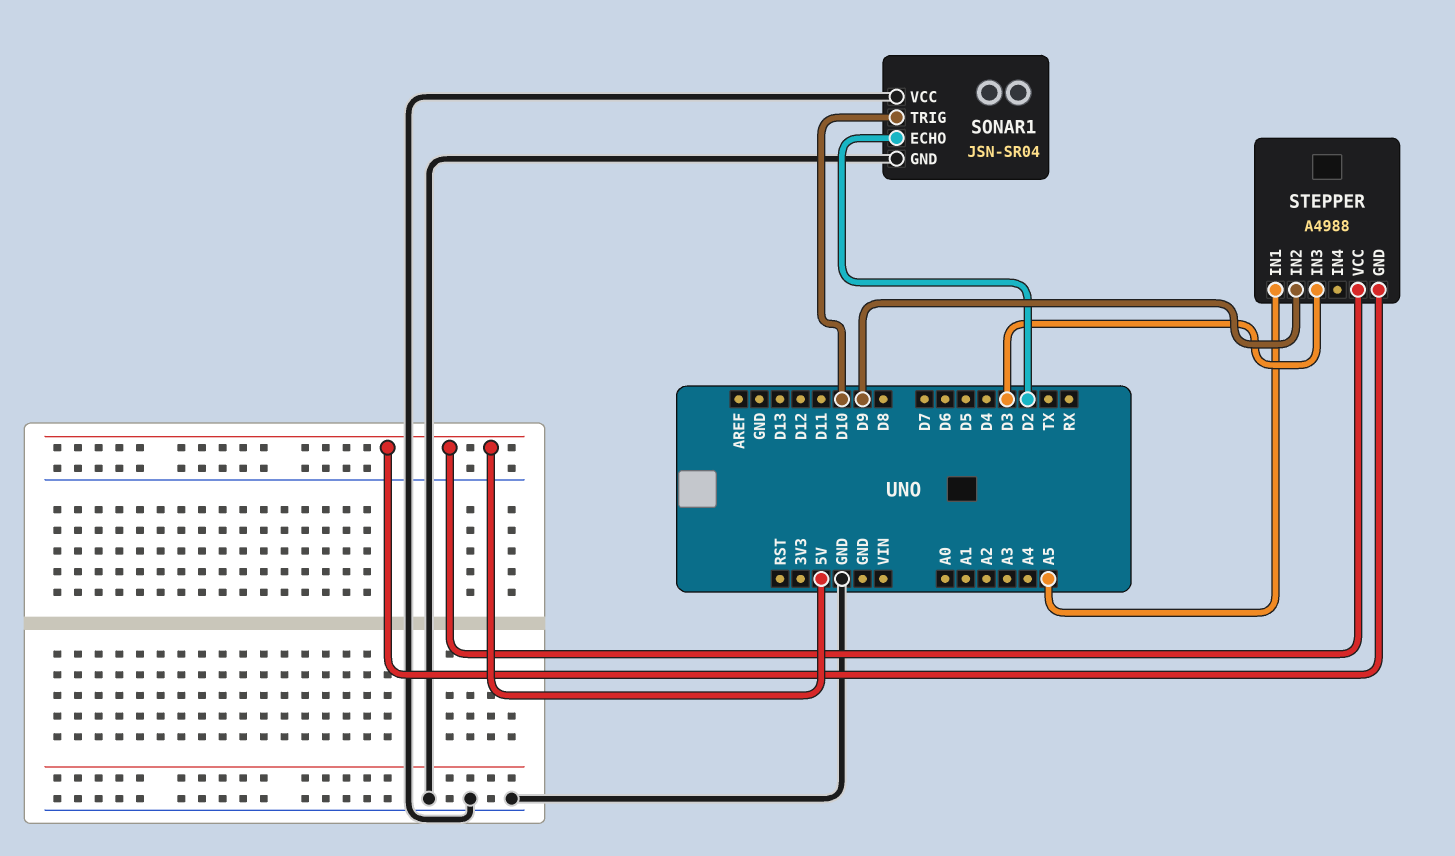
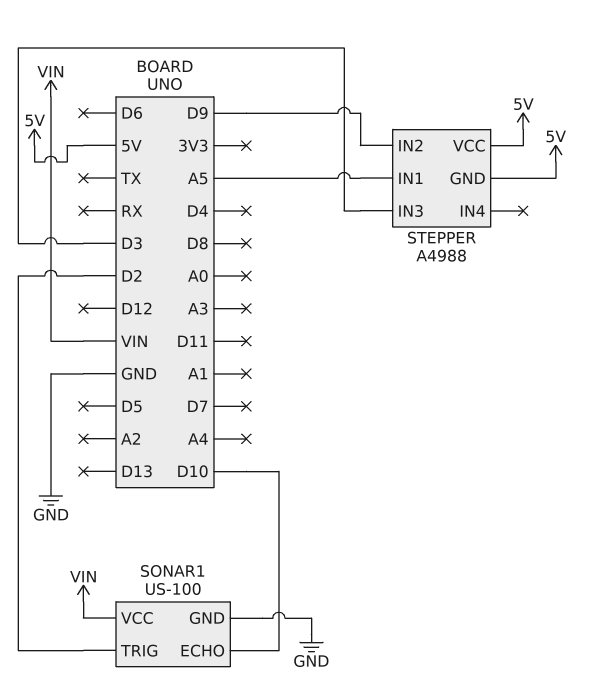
SONAR1: JSN-SR04 -> US-100
SONAR1 pin ECHO: D2 -> D10
SONAR1 pin TRIG: D10 -> D2
SONAR1 pin VCC: GND -> VIN

